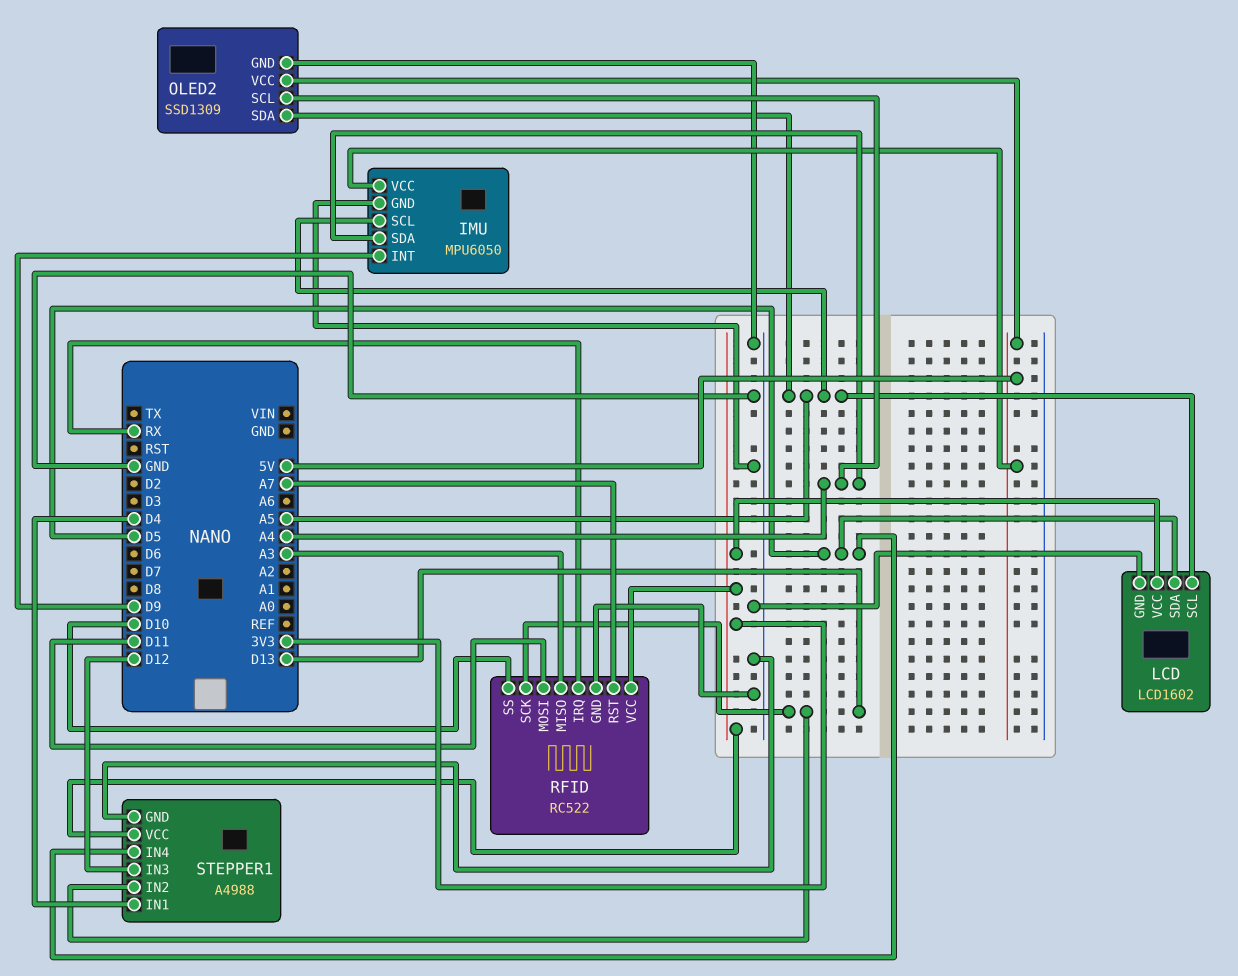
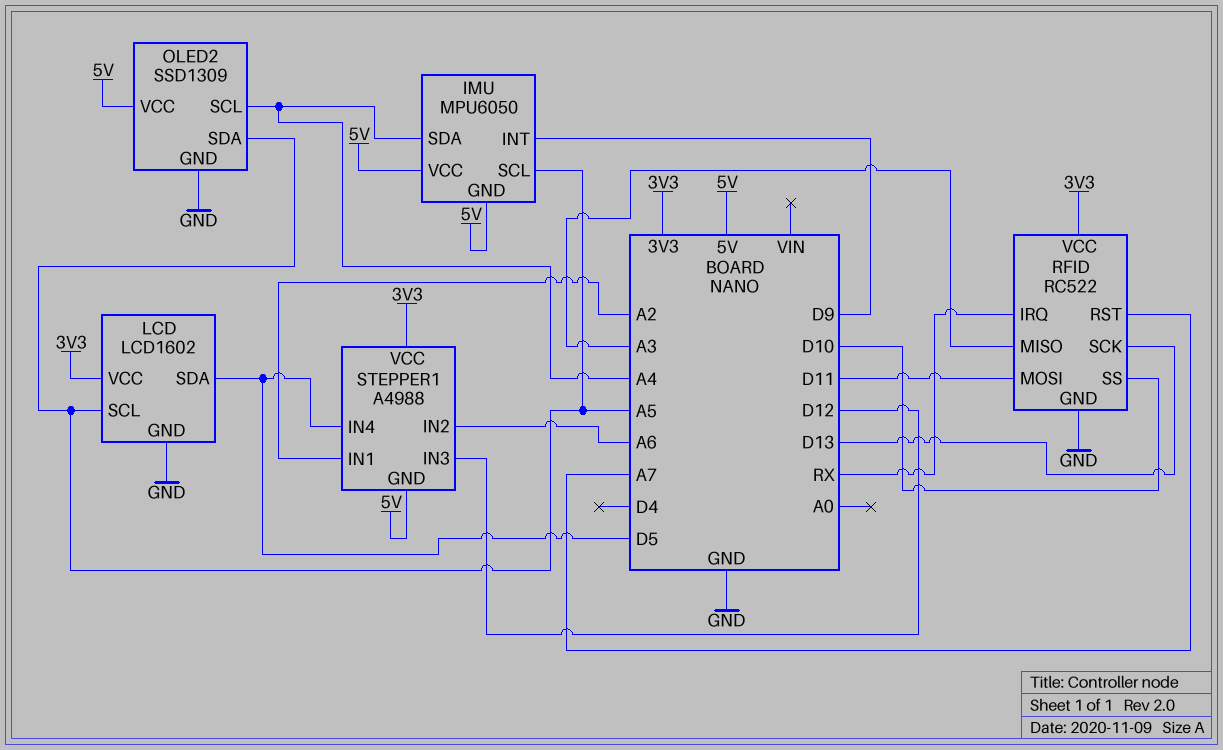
IMU pin GND: GND -> 5V
STEPPER1 pin GND: GND -> 5V
STEPPER1 pin IN1: D4 -> A2
STEPPER1 pin IN2: D13 -> A6

